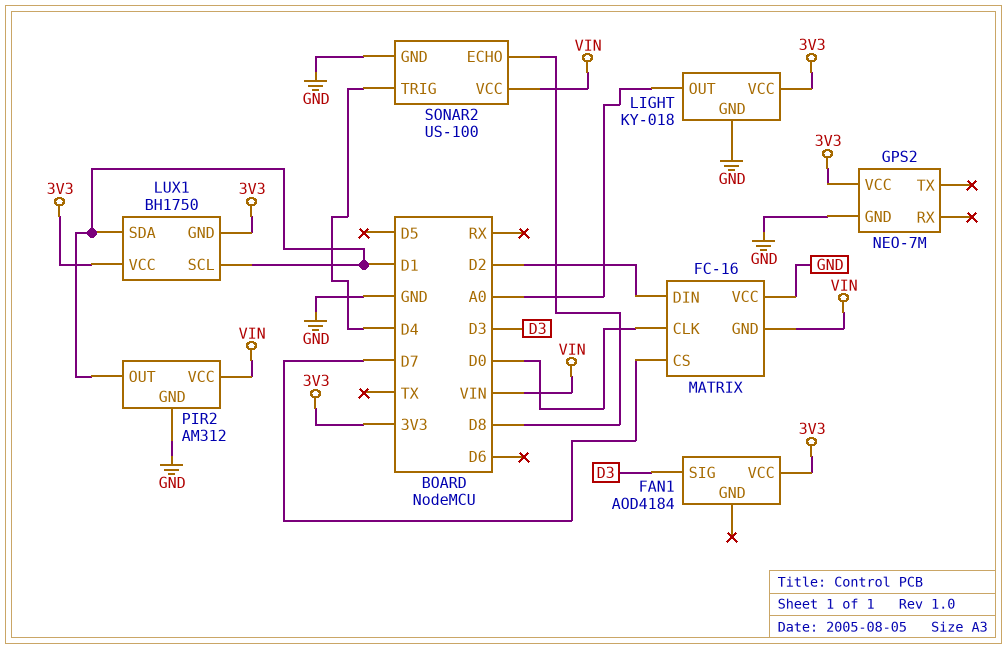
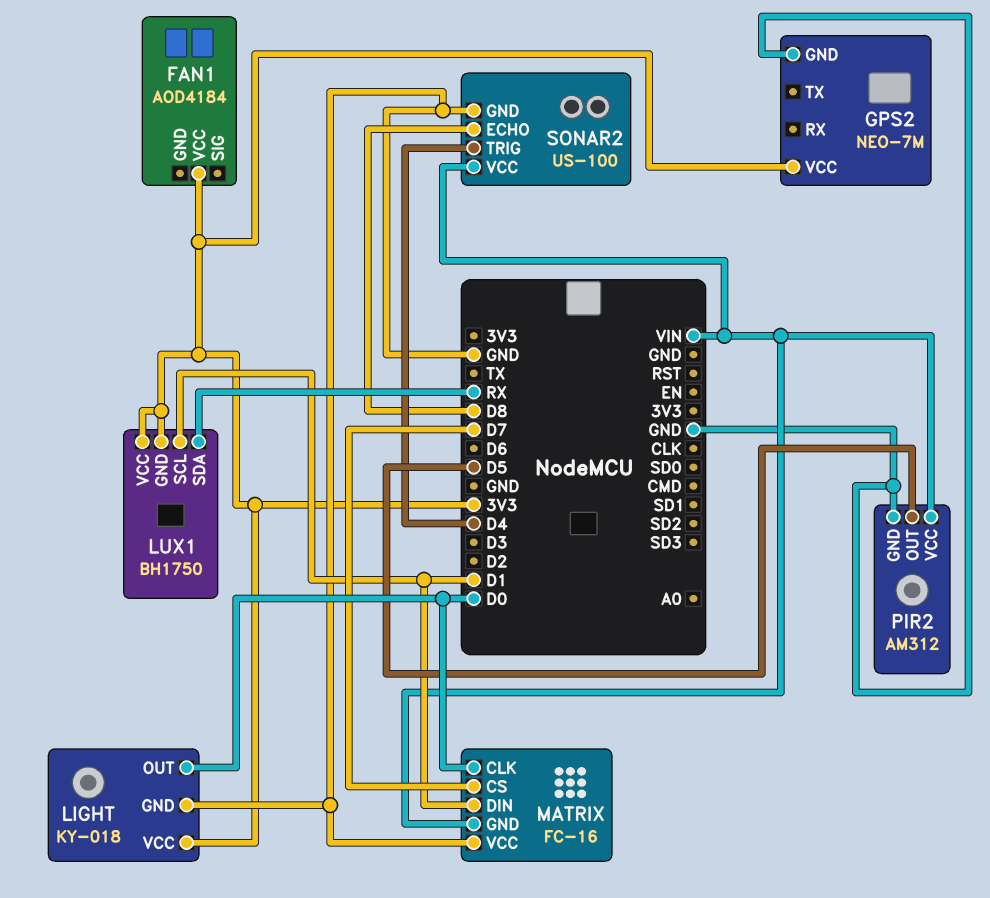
FAN1 pin SIG: D3 -> none
LIGHT pin OUT: A0 -> D0
LUX1 pin SDA: D1 -> RX
MATRIX pin DIN: D2 -> D1
PIR2 pin OUT: D1 -> D5

